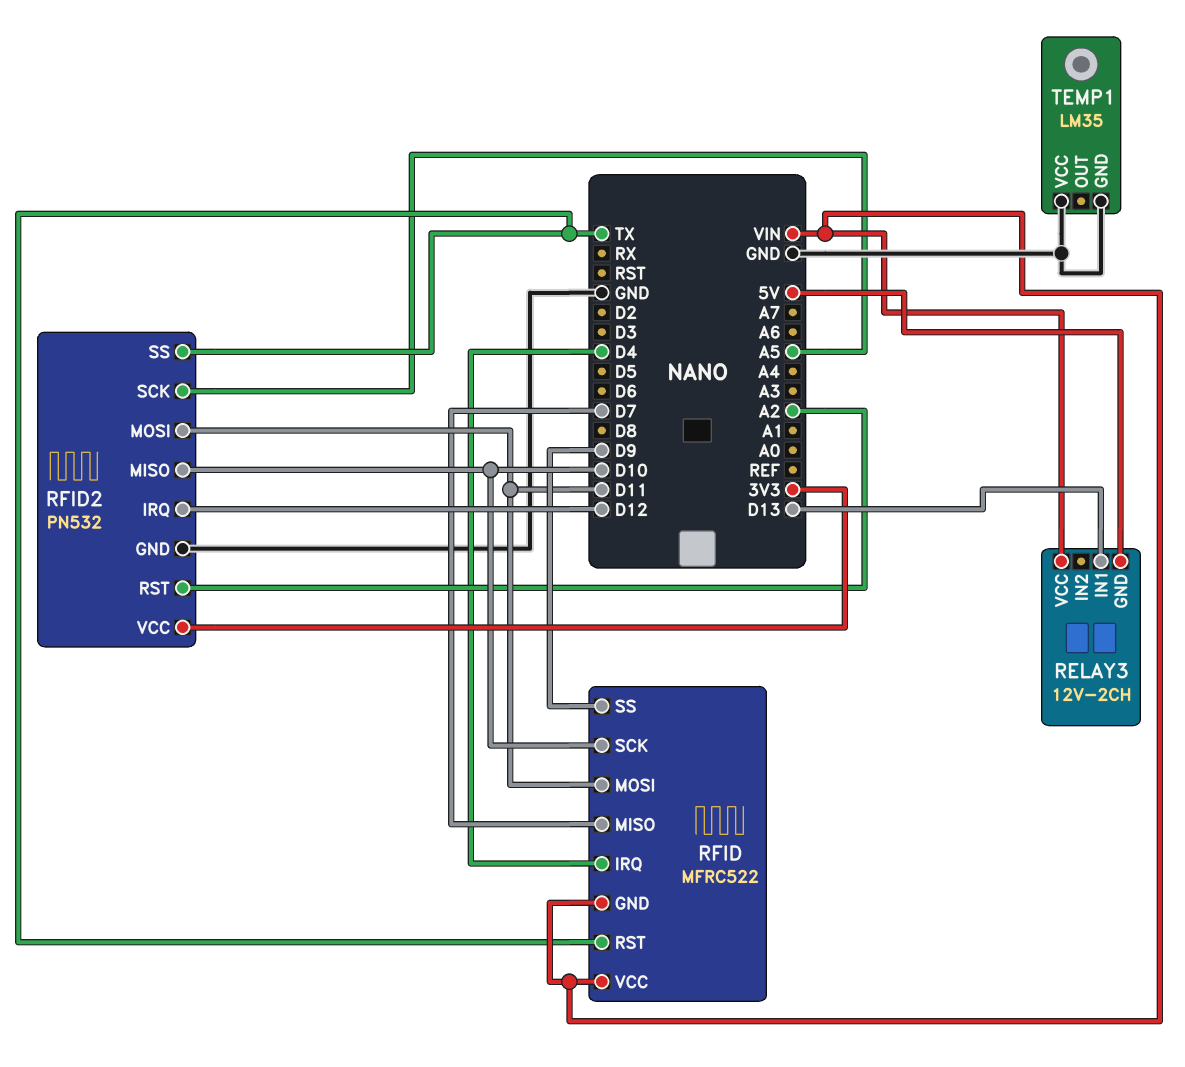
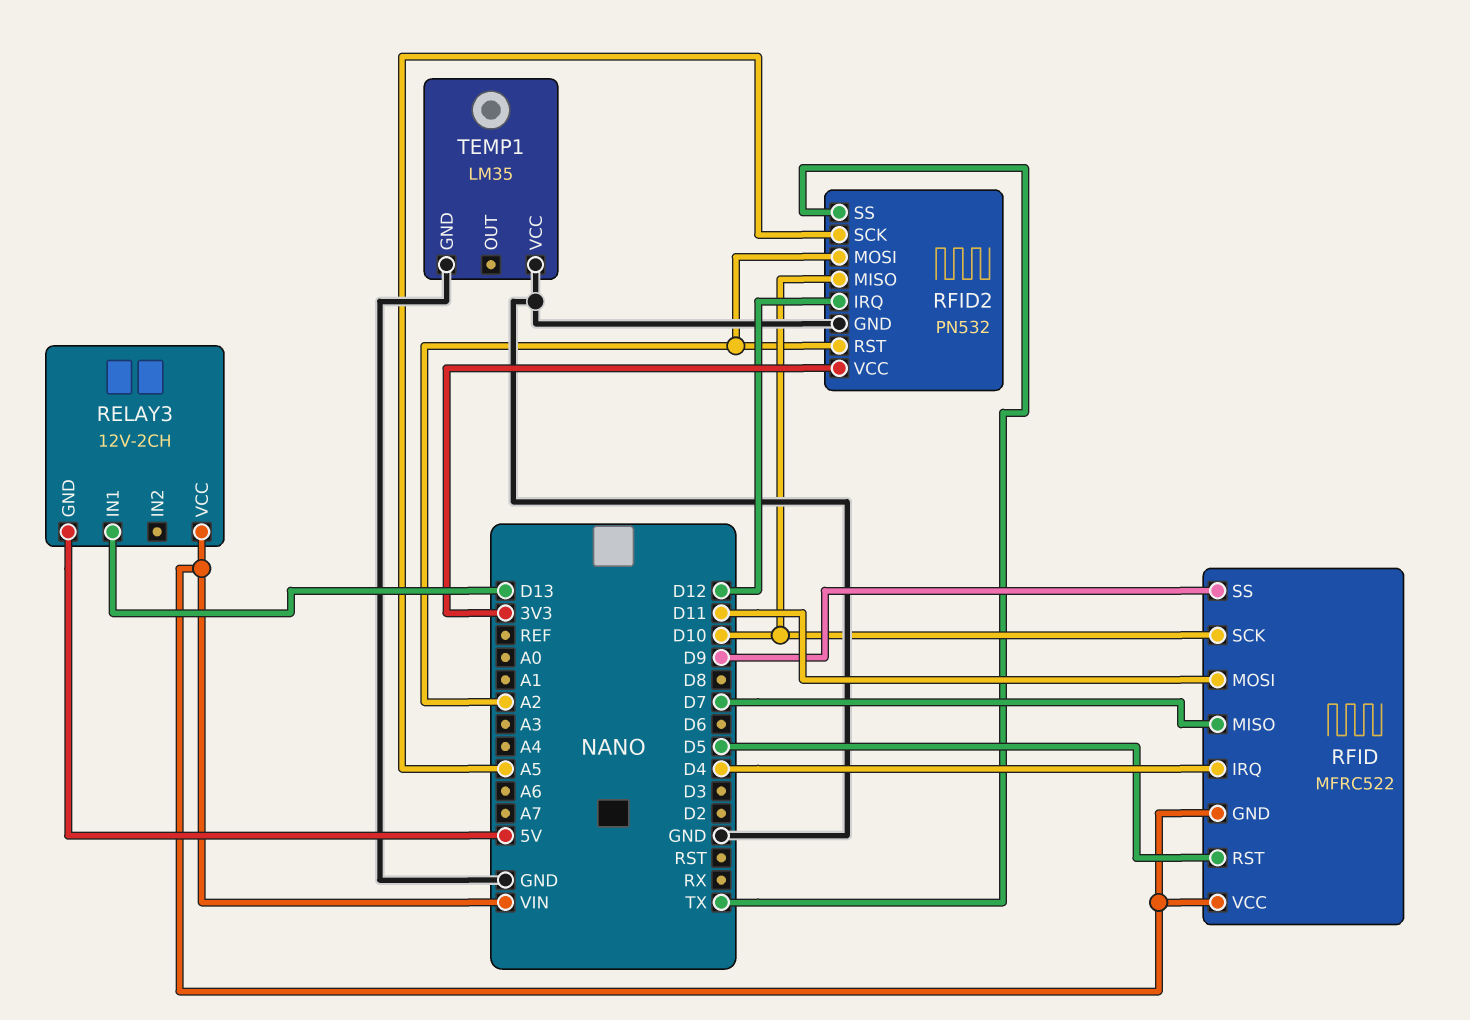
RFID pin RST: TX -> D5
RFID2 pin MOSI: D11 -> A2

